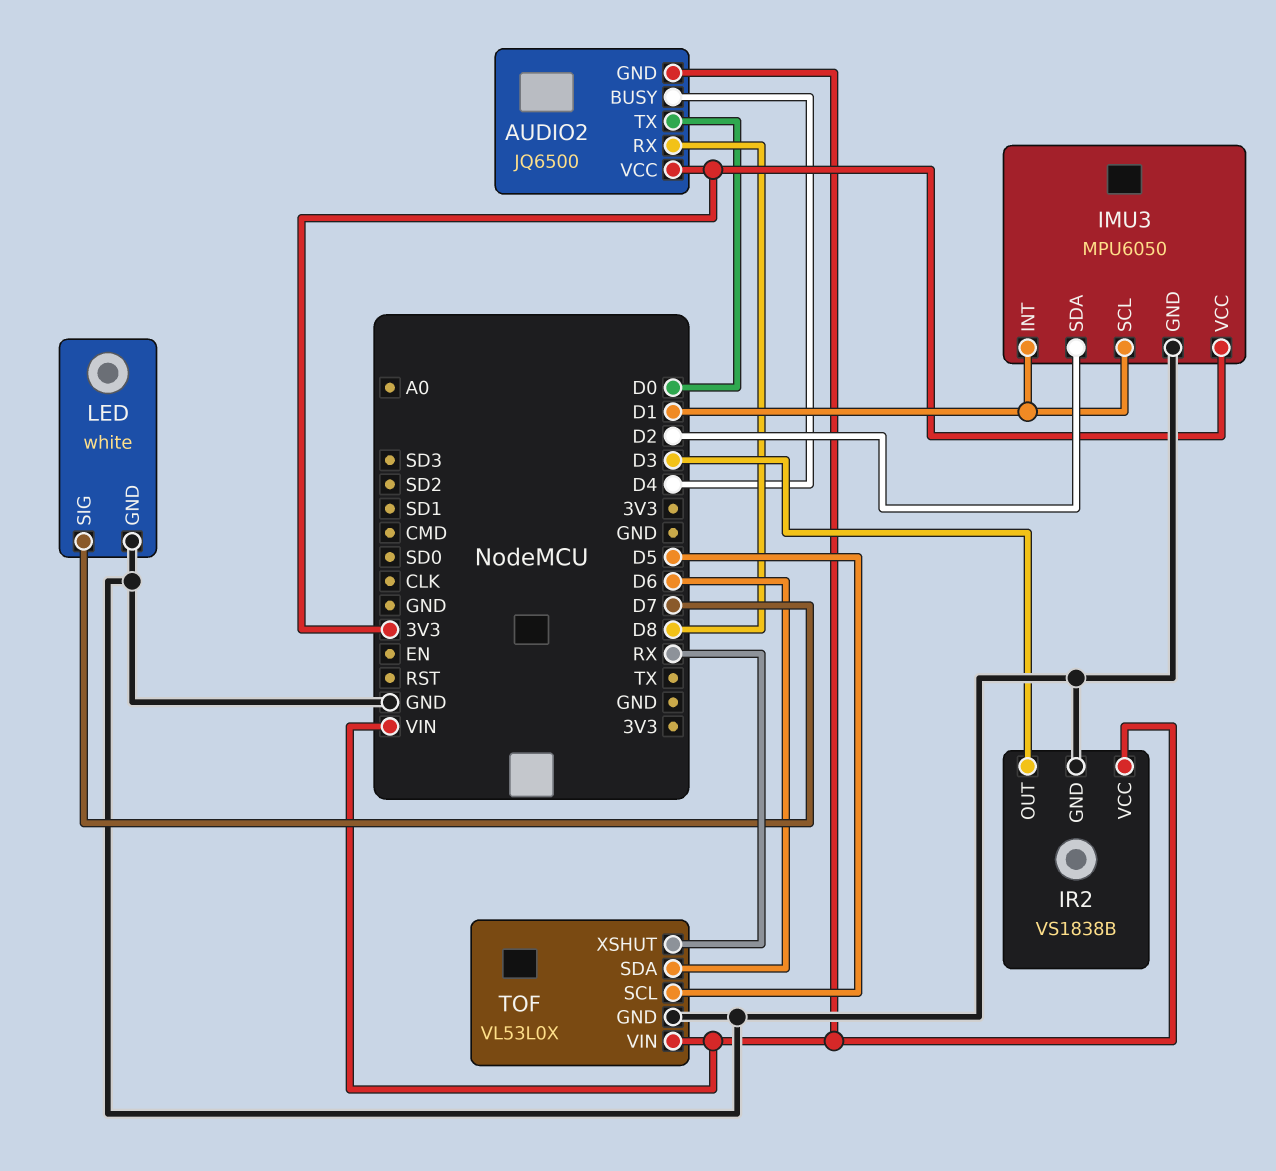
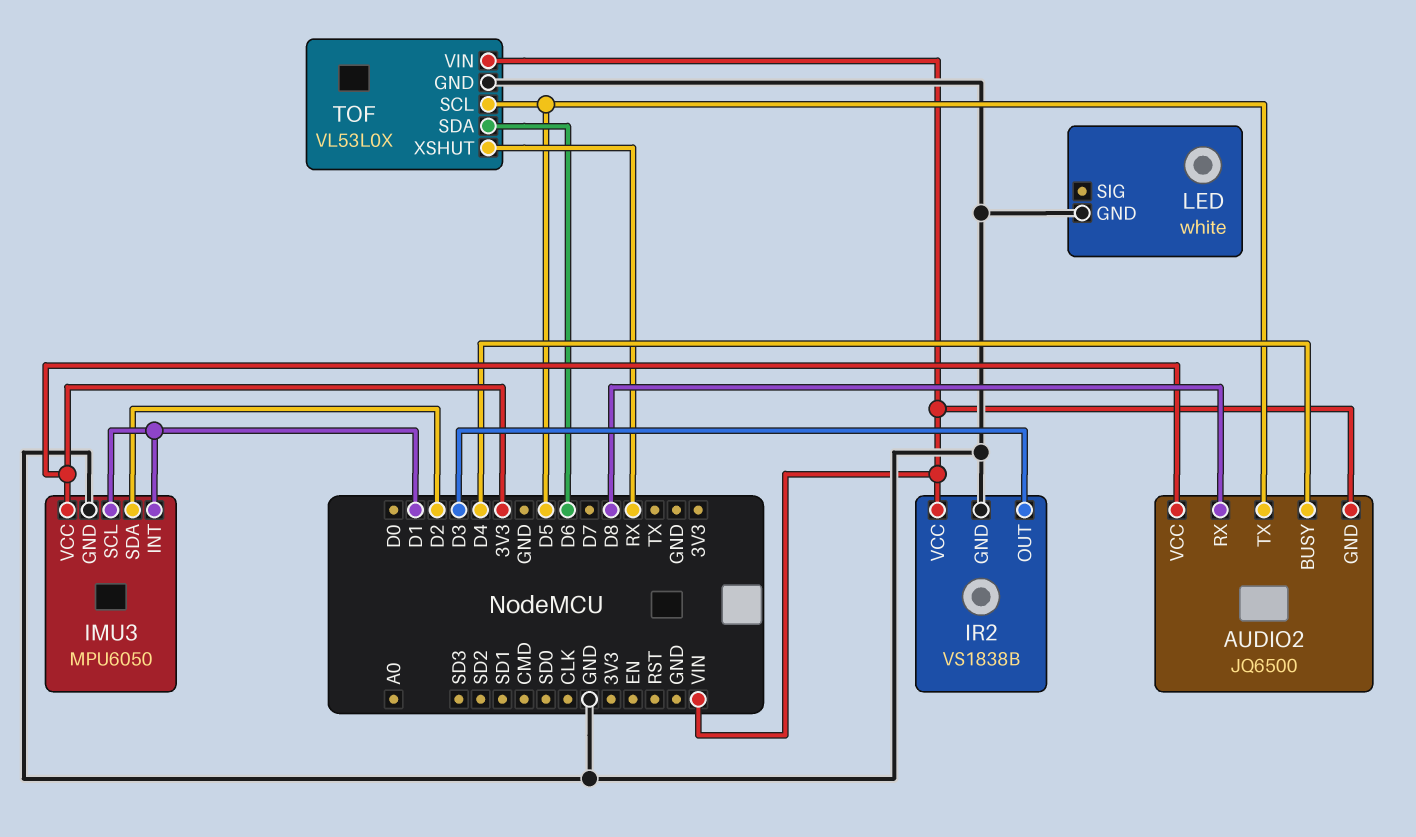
AUDIO2 pin TX: D0 -> D5
LED pin SIG: D7 -> none

